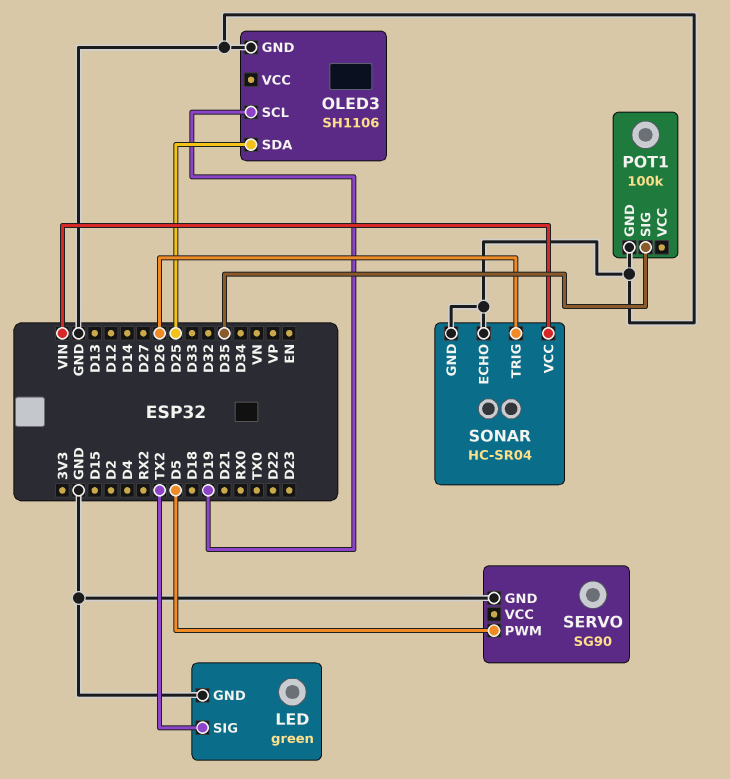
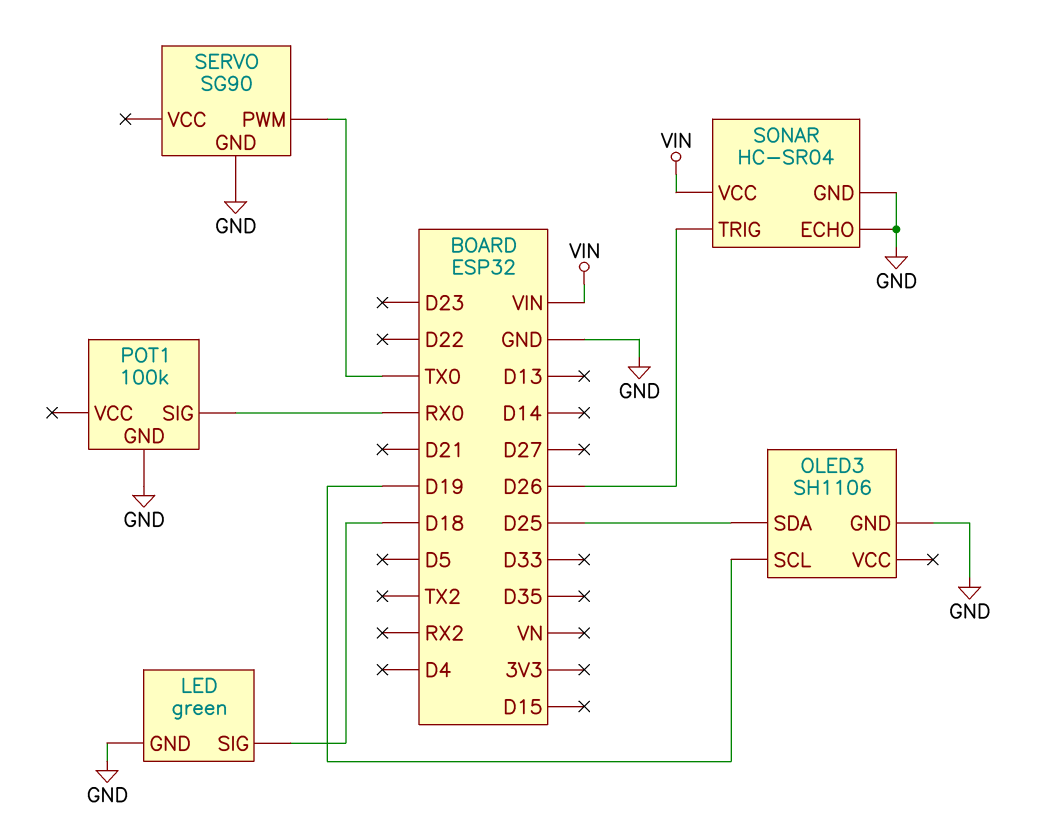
LED pin SIG: TX2 -> D18
POT1 pin SIG: D35 -> RX0
SERVO pin PWM: D5 -> TX0

